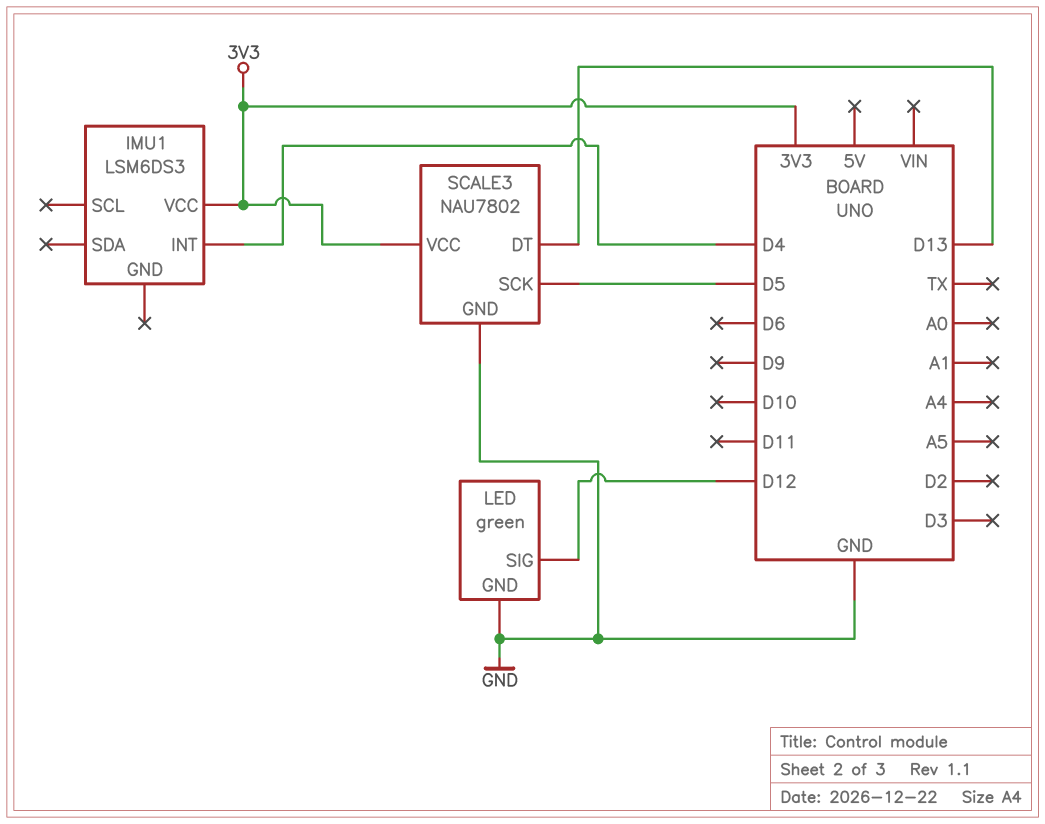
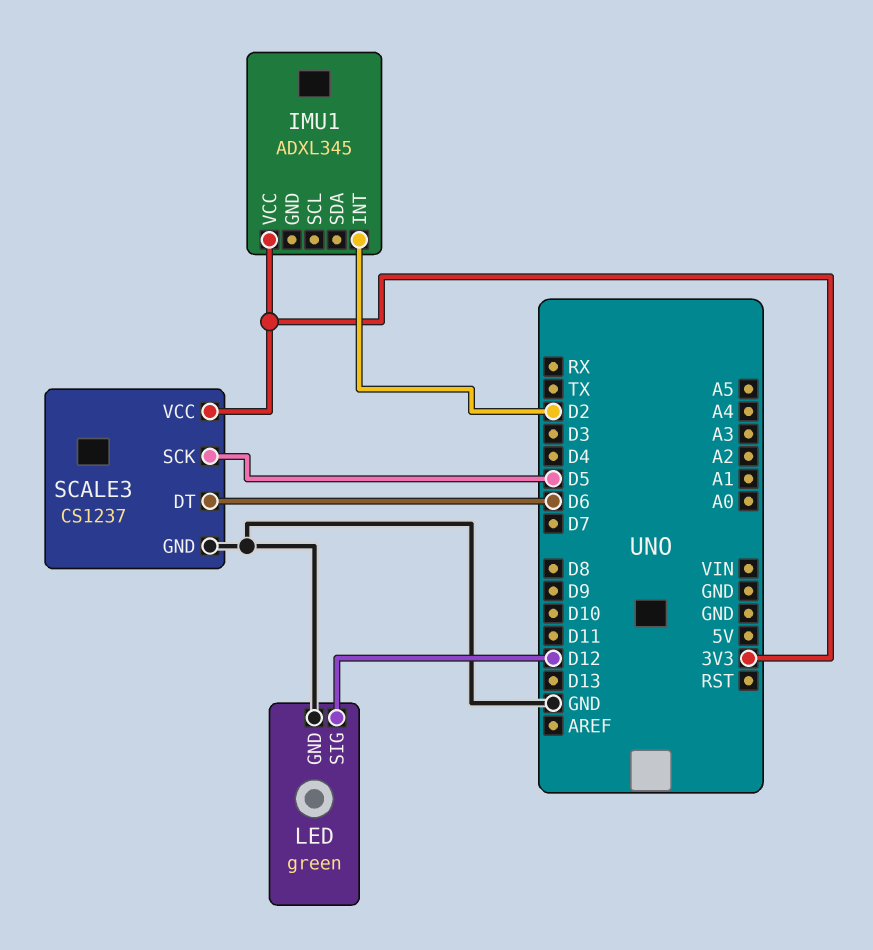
IMU1: LSM6DS3 -> ADXL345
IMU1 pin INT: D4 -> D2
SCALE3: NAU7802 -> CS1237
SCALE3 pin DT: D13 -> D6

